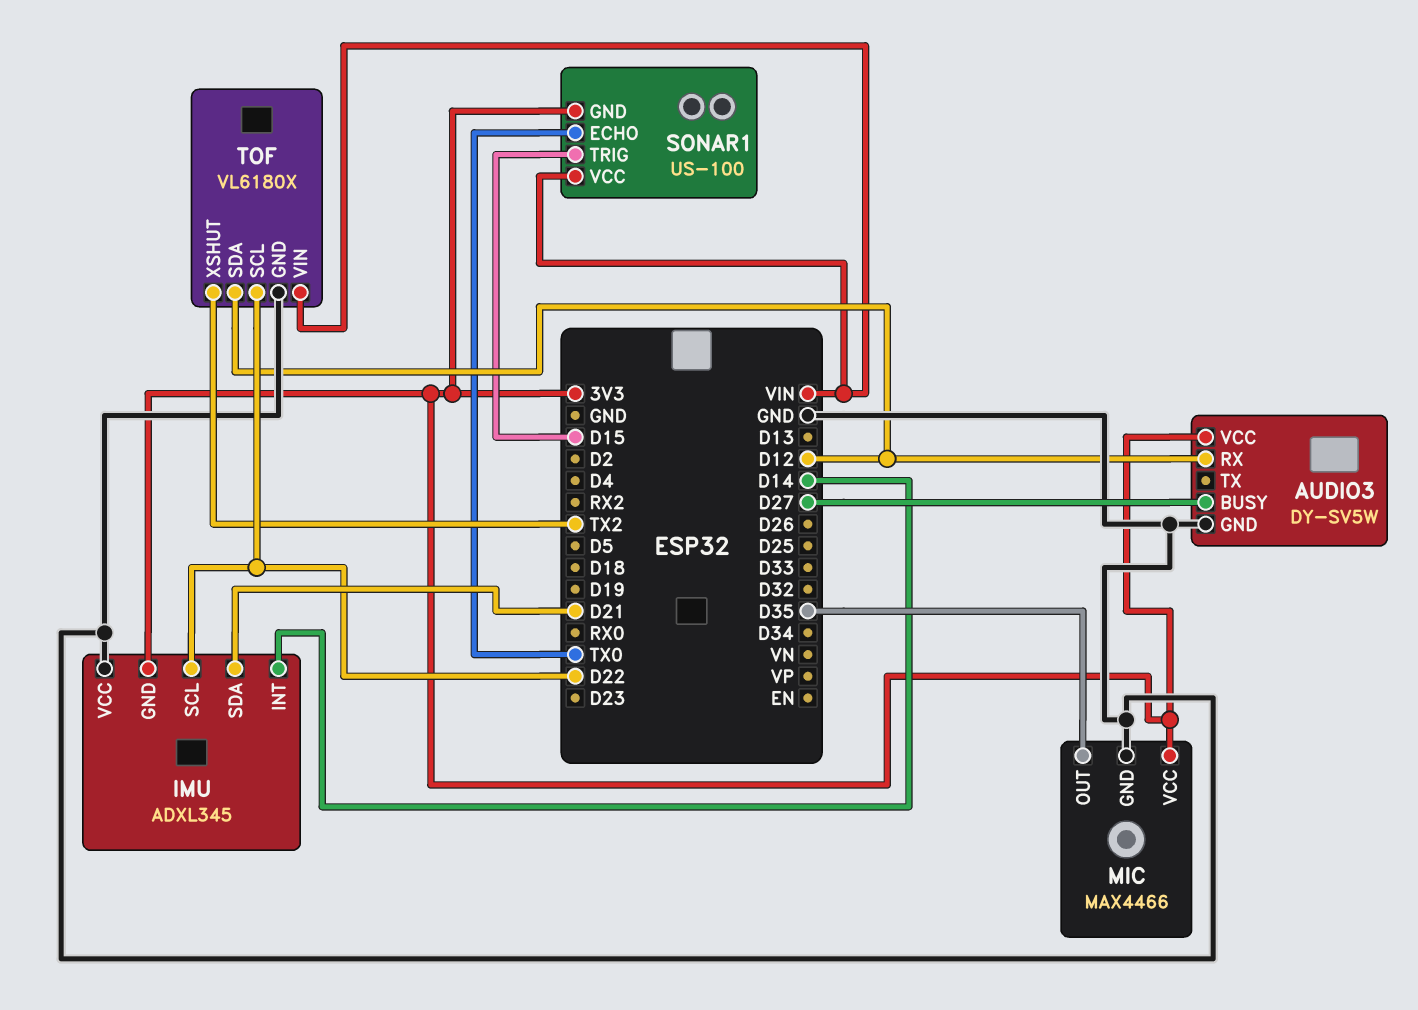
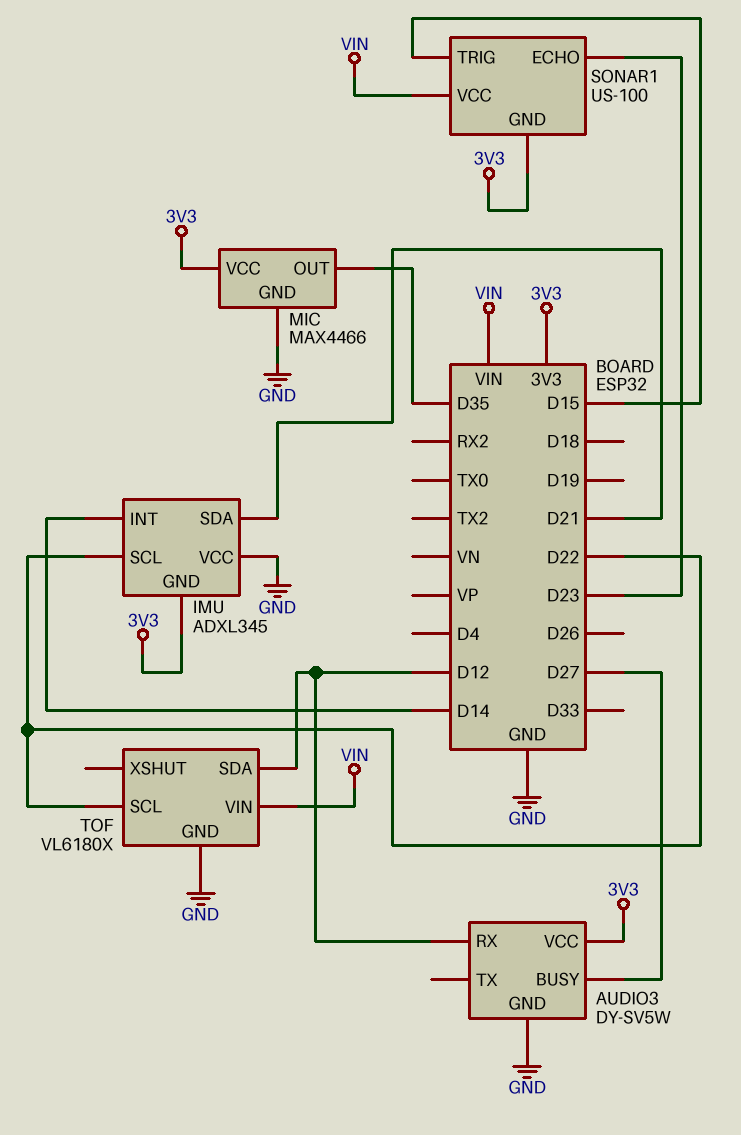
SONAR1 pin ECHO: TX0 -> D23
TOF pin XSHUT: TX2 -> none

